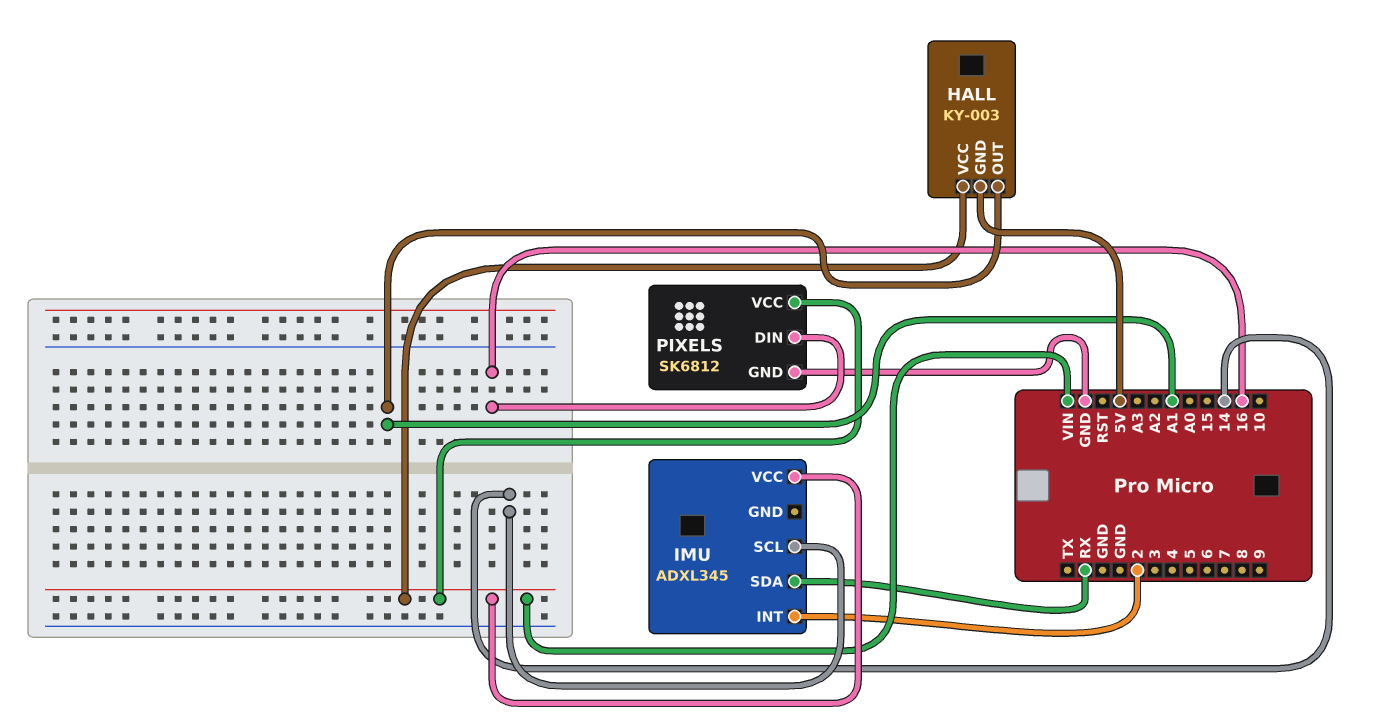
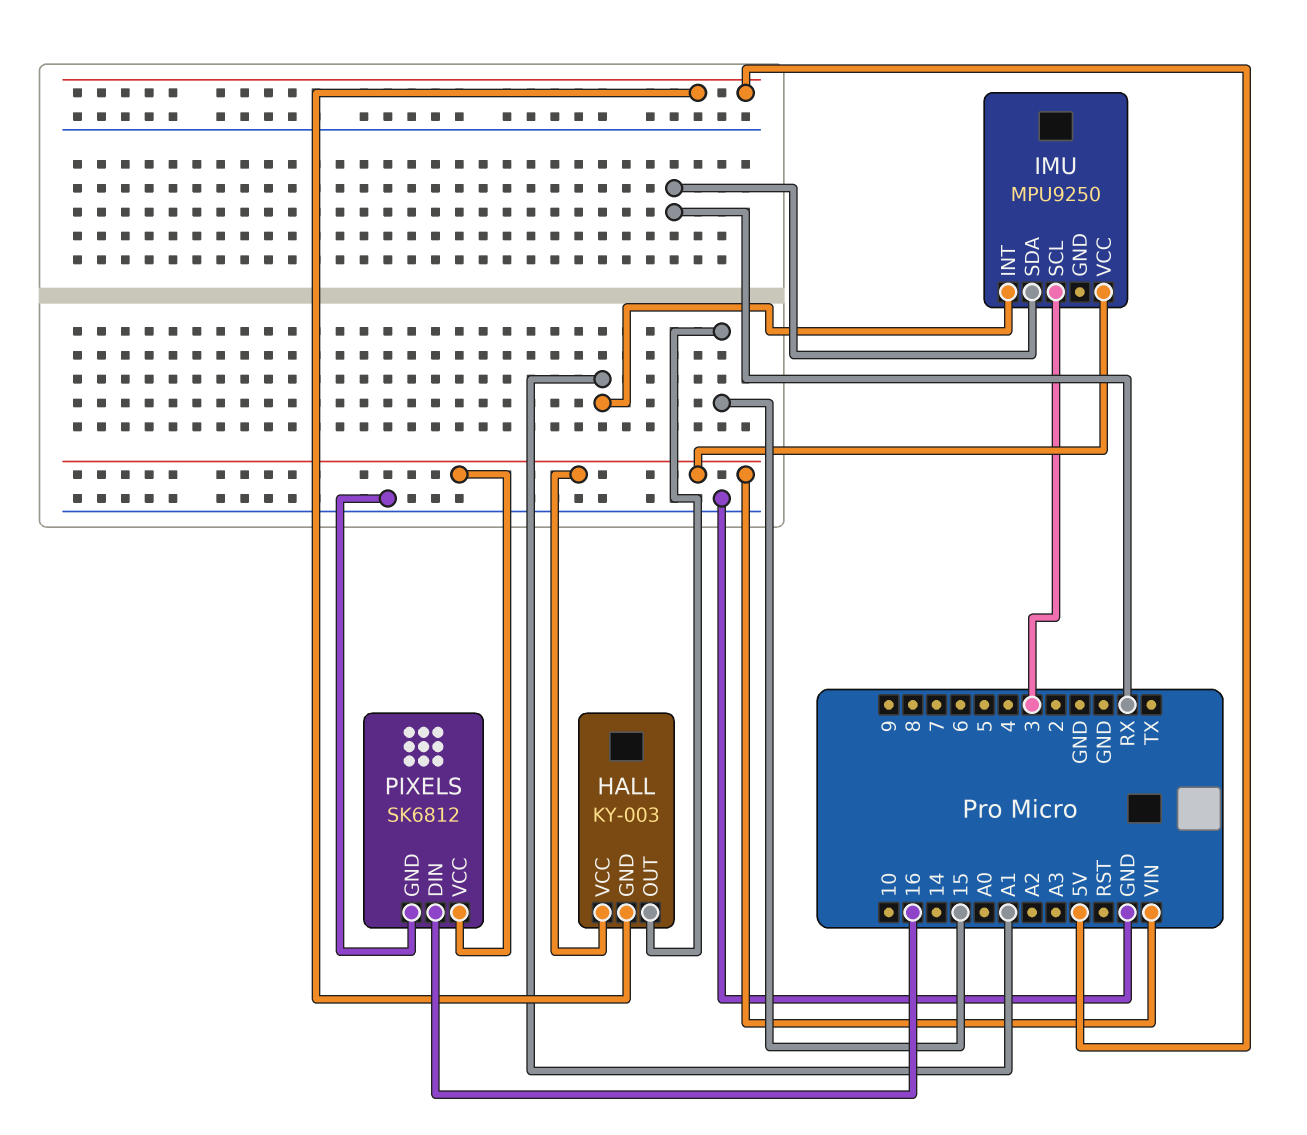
HALL pin OUT: A1 -> 15
IMU: ADXL345 -> MPU9250
IMU pin INT: 2 -> A1
IMU pin SCL: 14 -> 3

